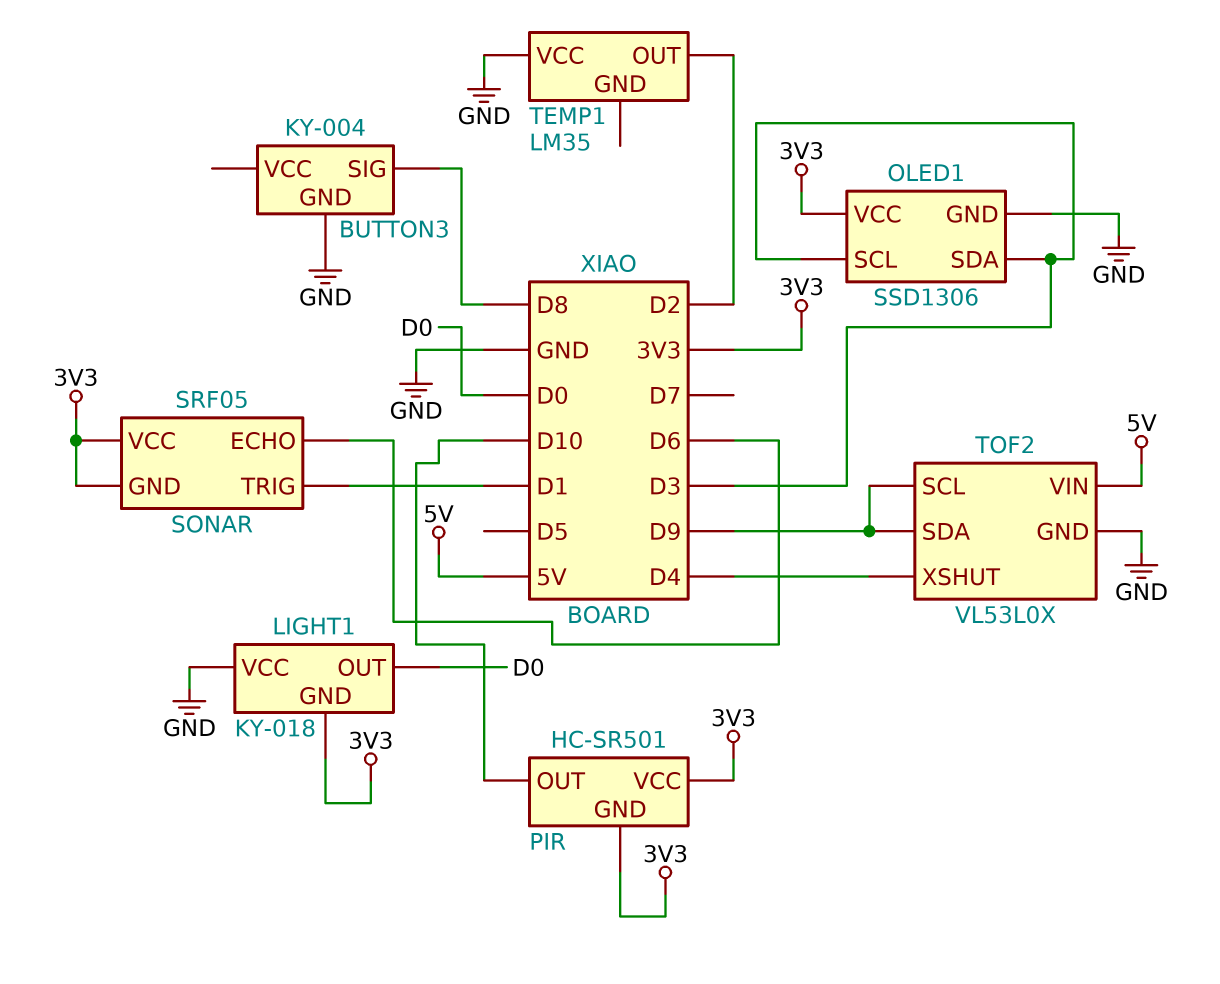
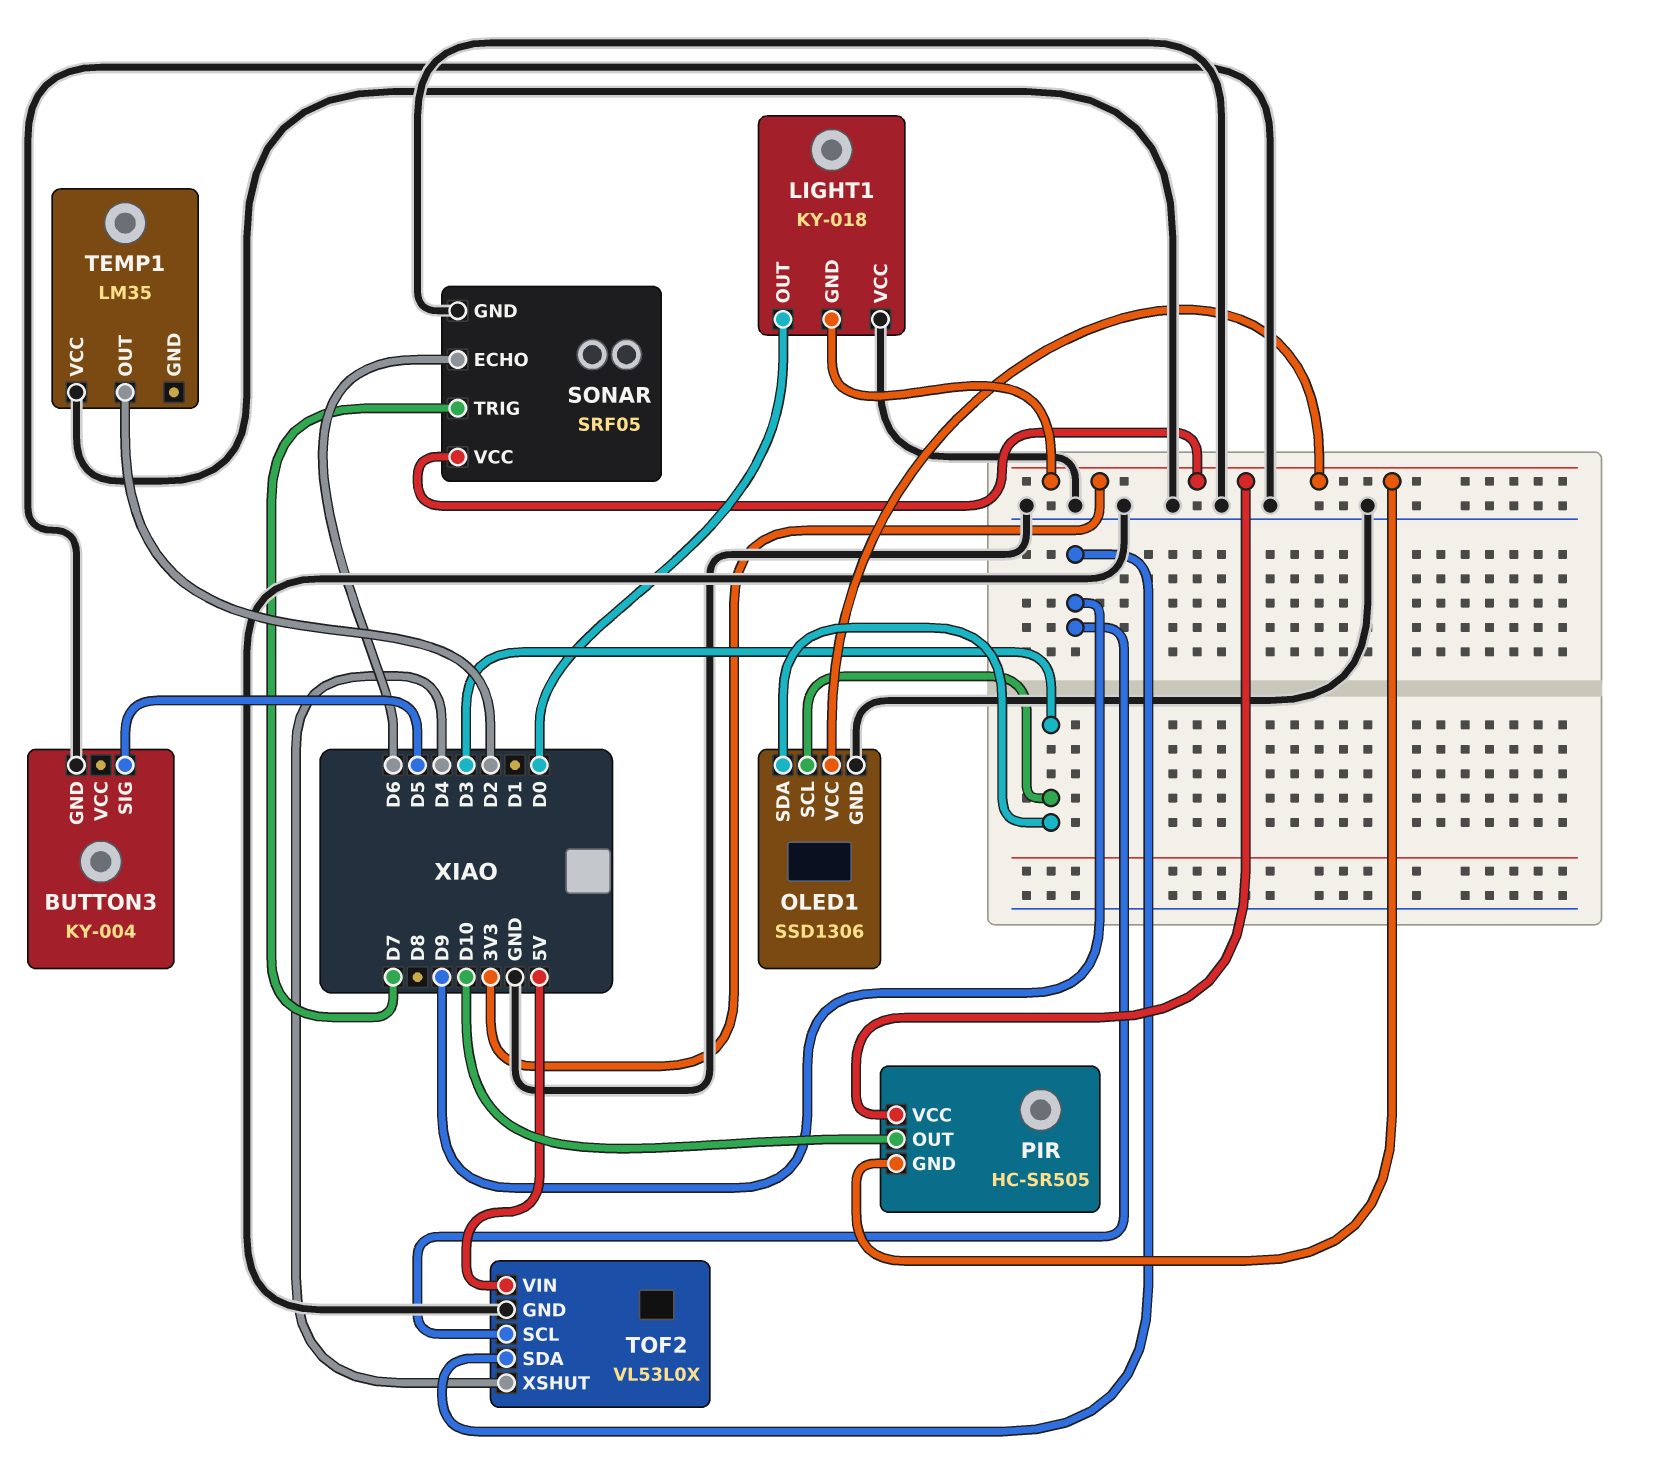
BUTTON3 pin SIG: D8 -> D5
PIR: HC-SR501 -> HC-SR505
SONAR pin GND: 3V3 -> GND
SONAR pin TRIG: D1 -> D7

